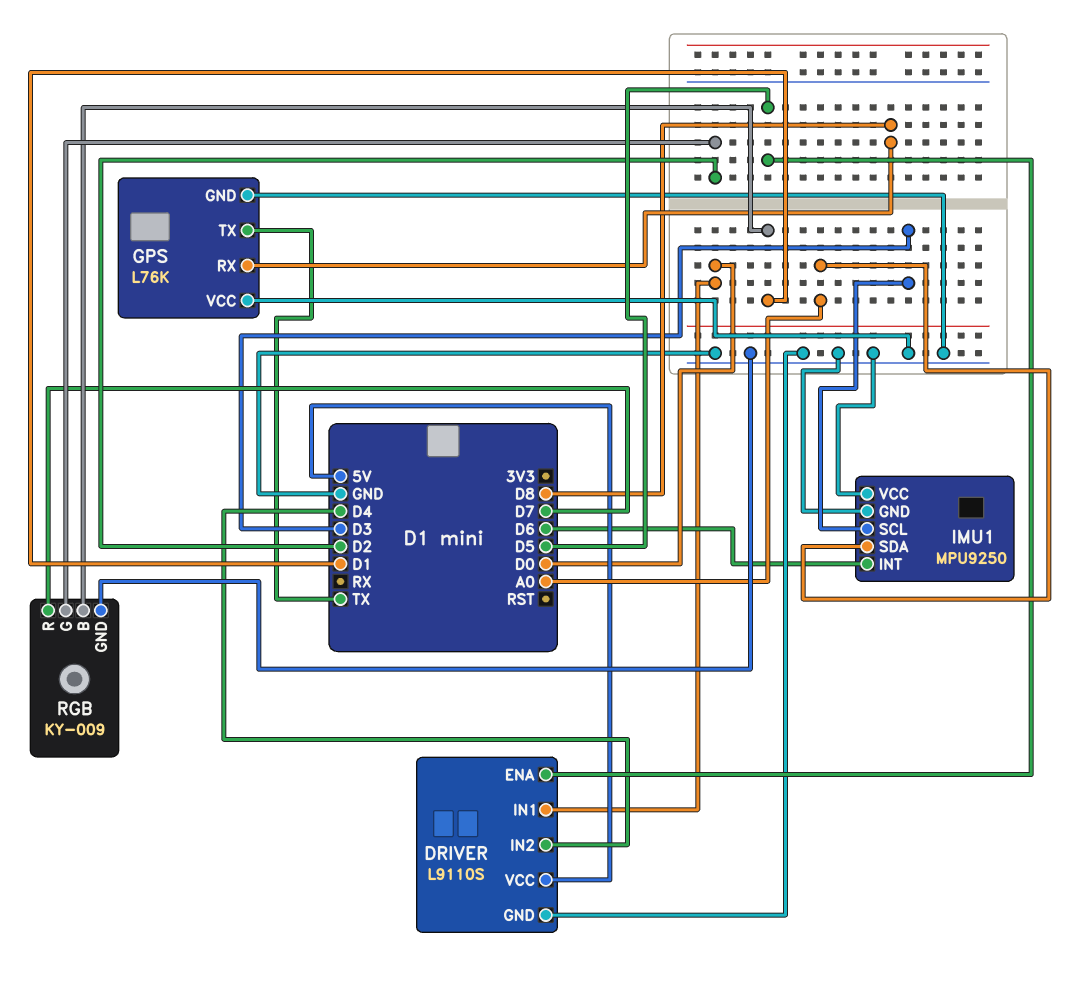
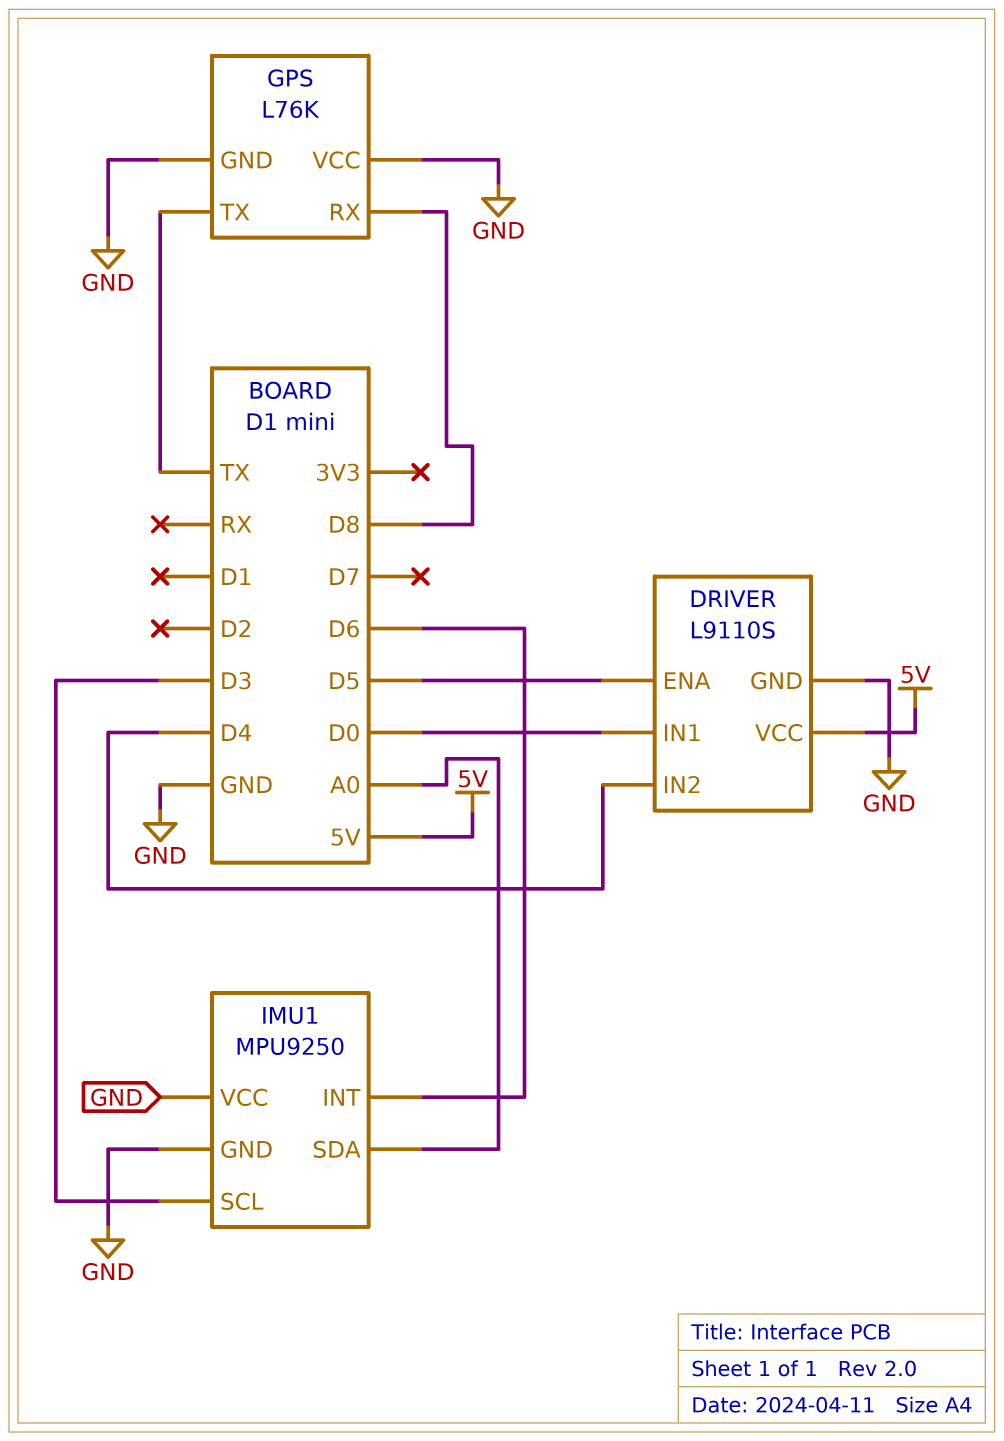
RGB: KY-009 -> none
RGB pin B: D1 -> none
RGB pin G: D2 -> none
RGB pin GND: GND -> none
RGB pin R: D7 -> none

